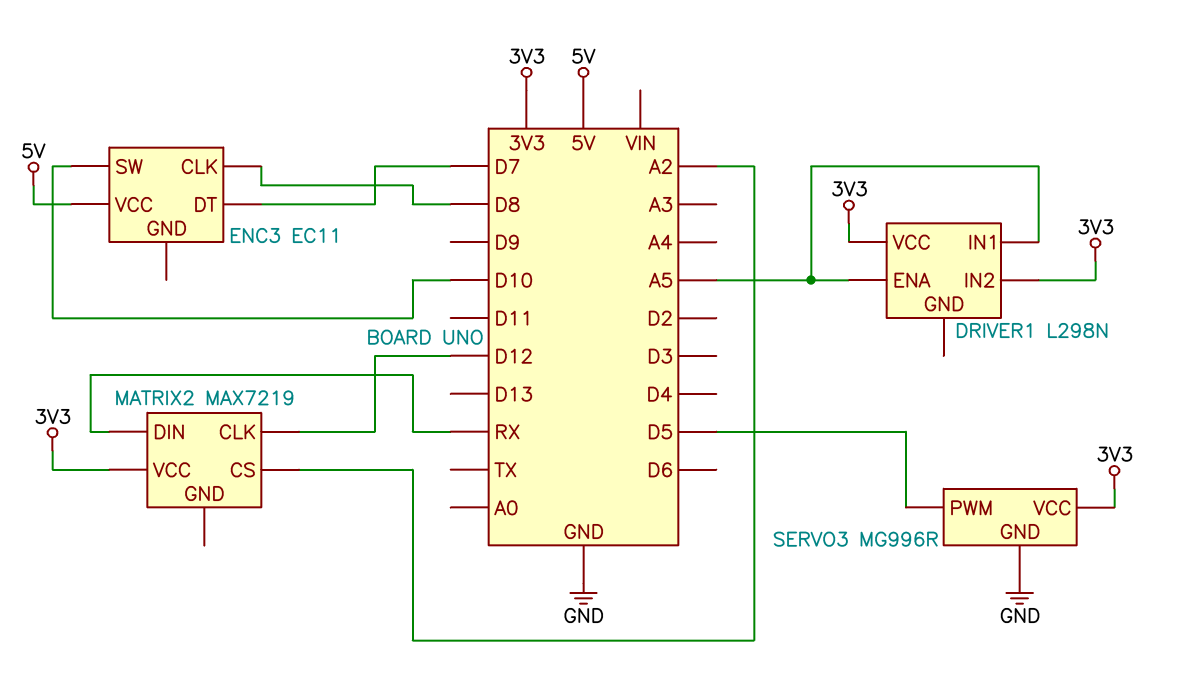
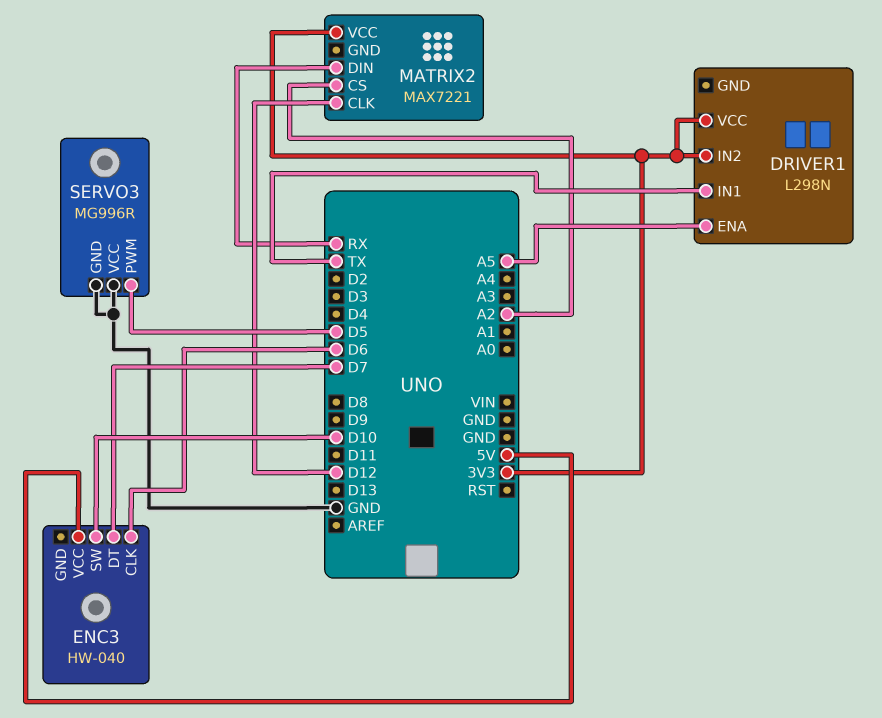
DRIVER1 pin IN1: A5 -> TX
ENC3: EC11 -> HW-040
ENC3 pin CLK: D8 -> D6
MATRIX2: MAX7219 -> MAX7221
SERVO3 pin VCC: 3V3 -> GND

